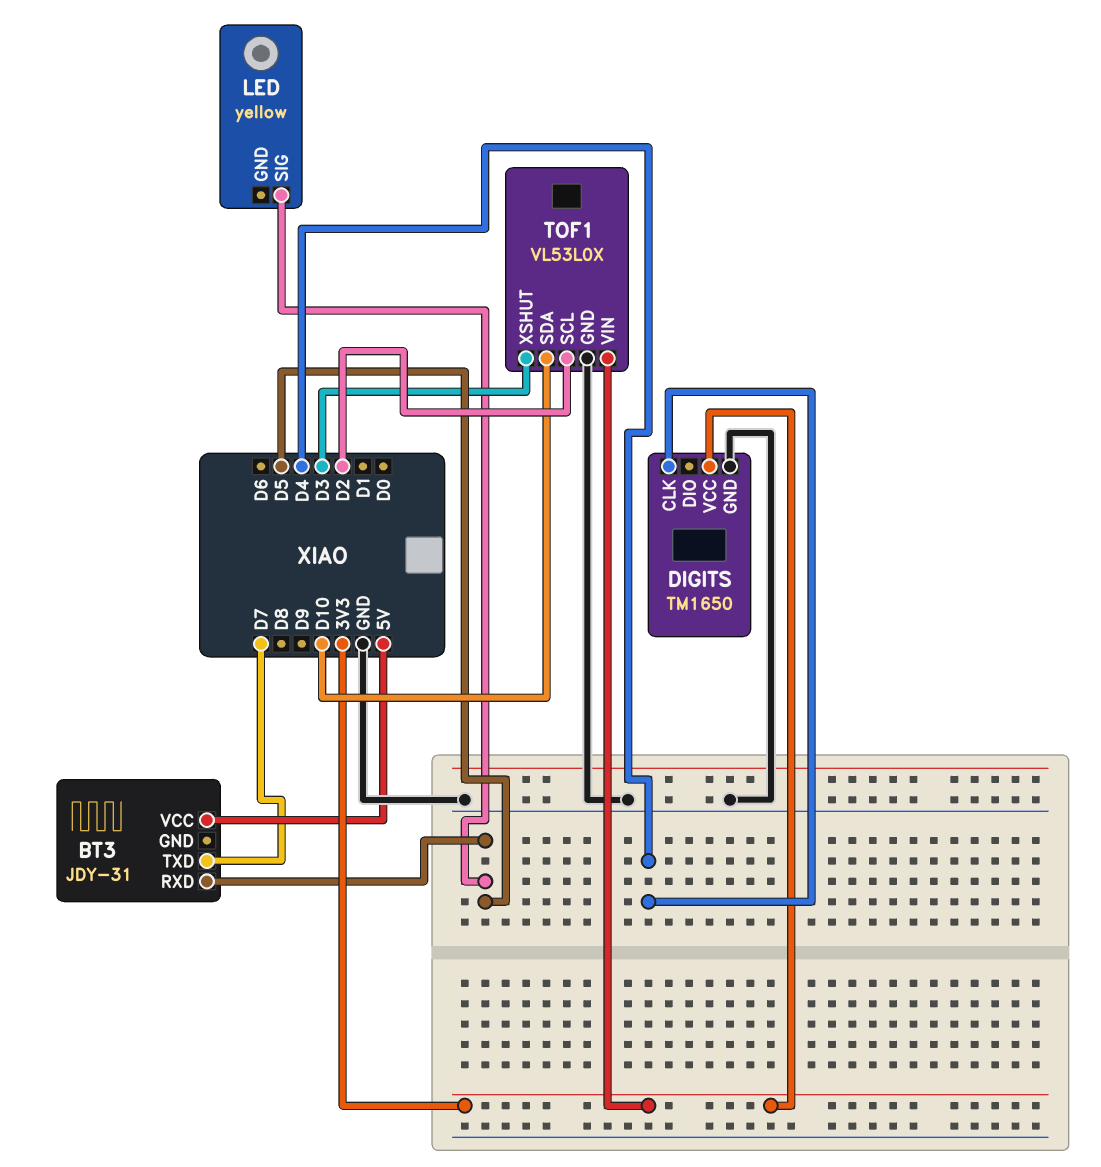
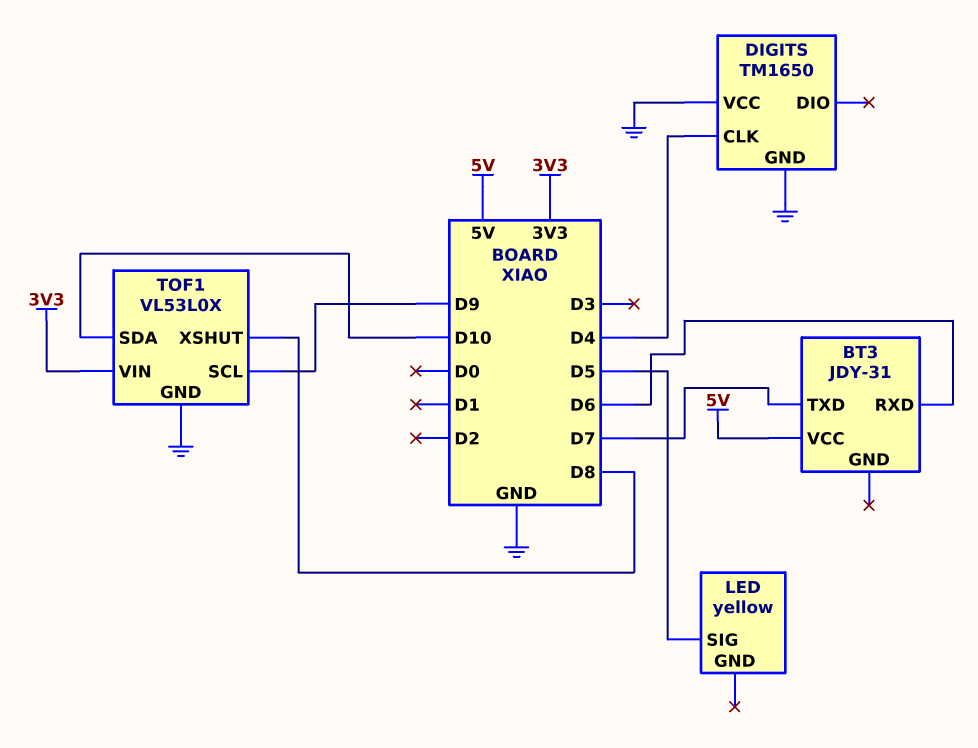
BT3 pin RXD: D5 -> D6
DIGITS pin VCC: 3V3 -> GND
TOF1 pin SCL: D2 -> D9
TOF1 pin XSHUT: D3 -> D8

